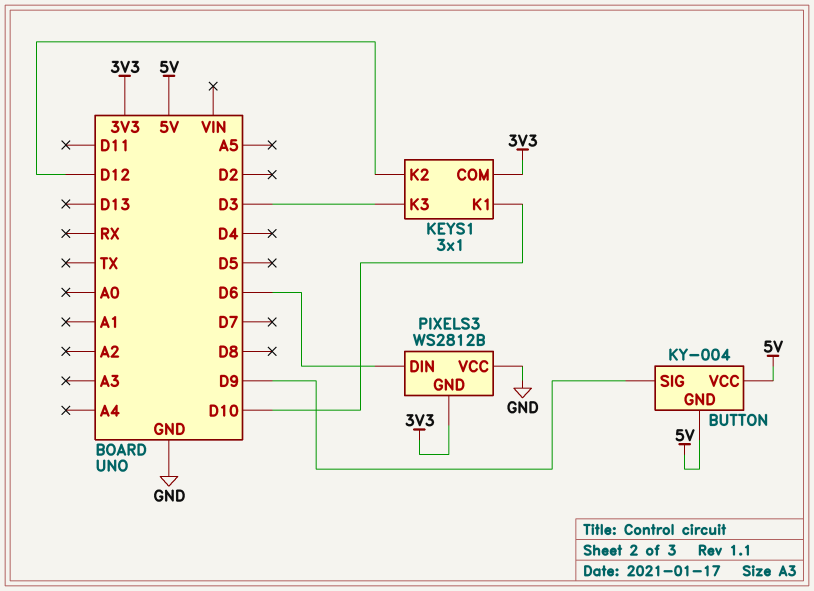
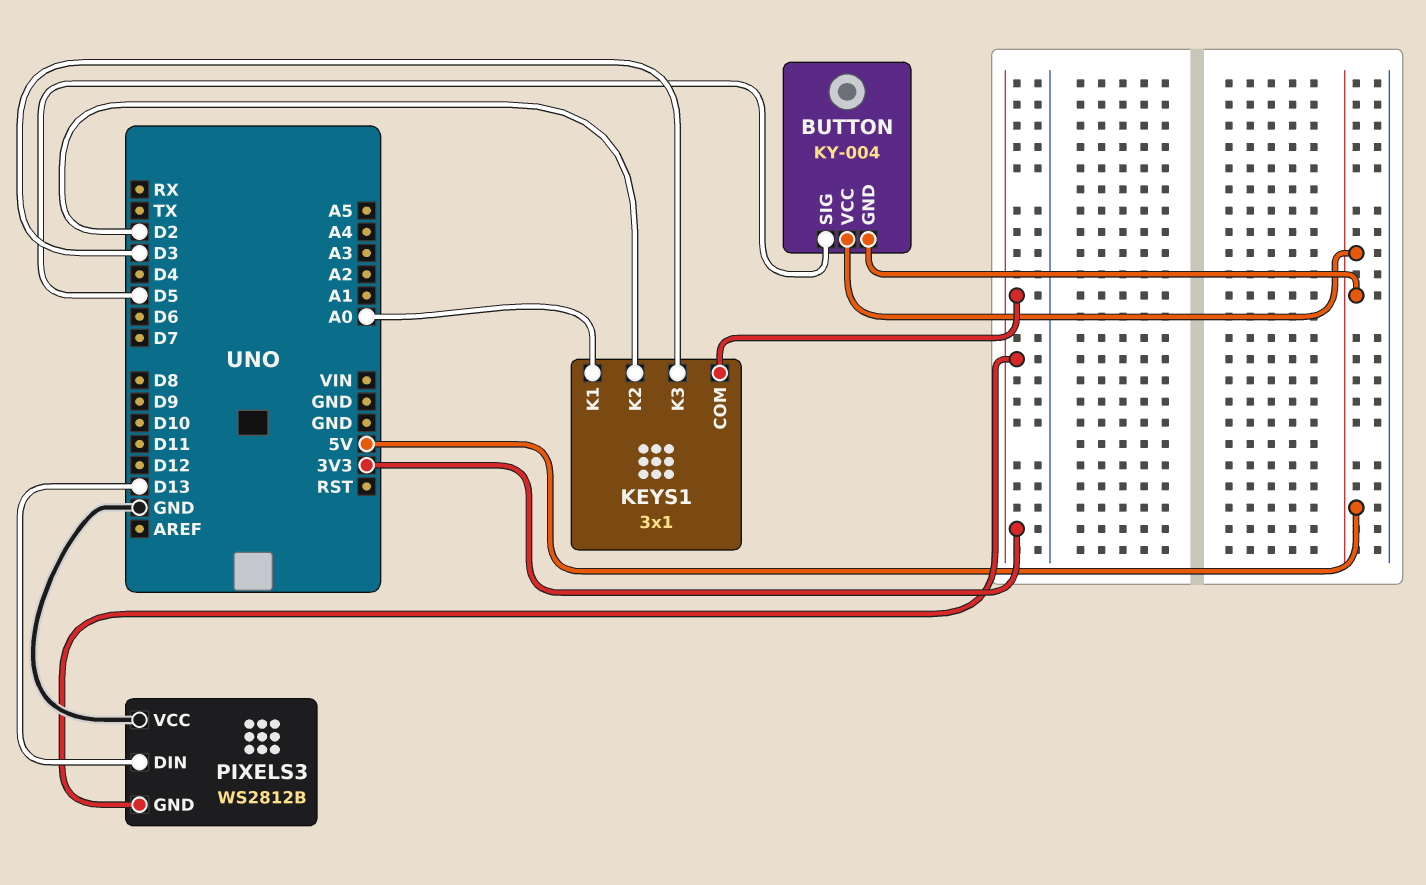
BUTTON pin SIG: D9 -> D5
KEYS1 pin K1: D10 -> A0
KEYS1 pin K2: D12 -> D2
PIXELS3 pin DIN: D6 -> D13

